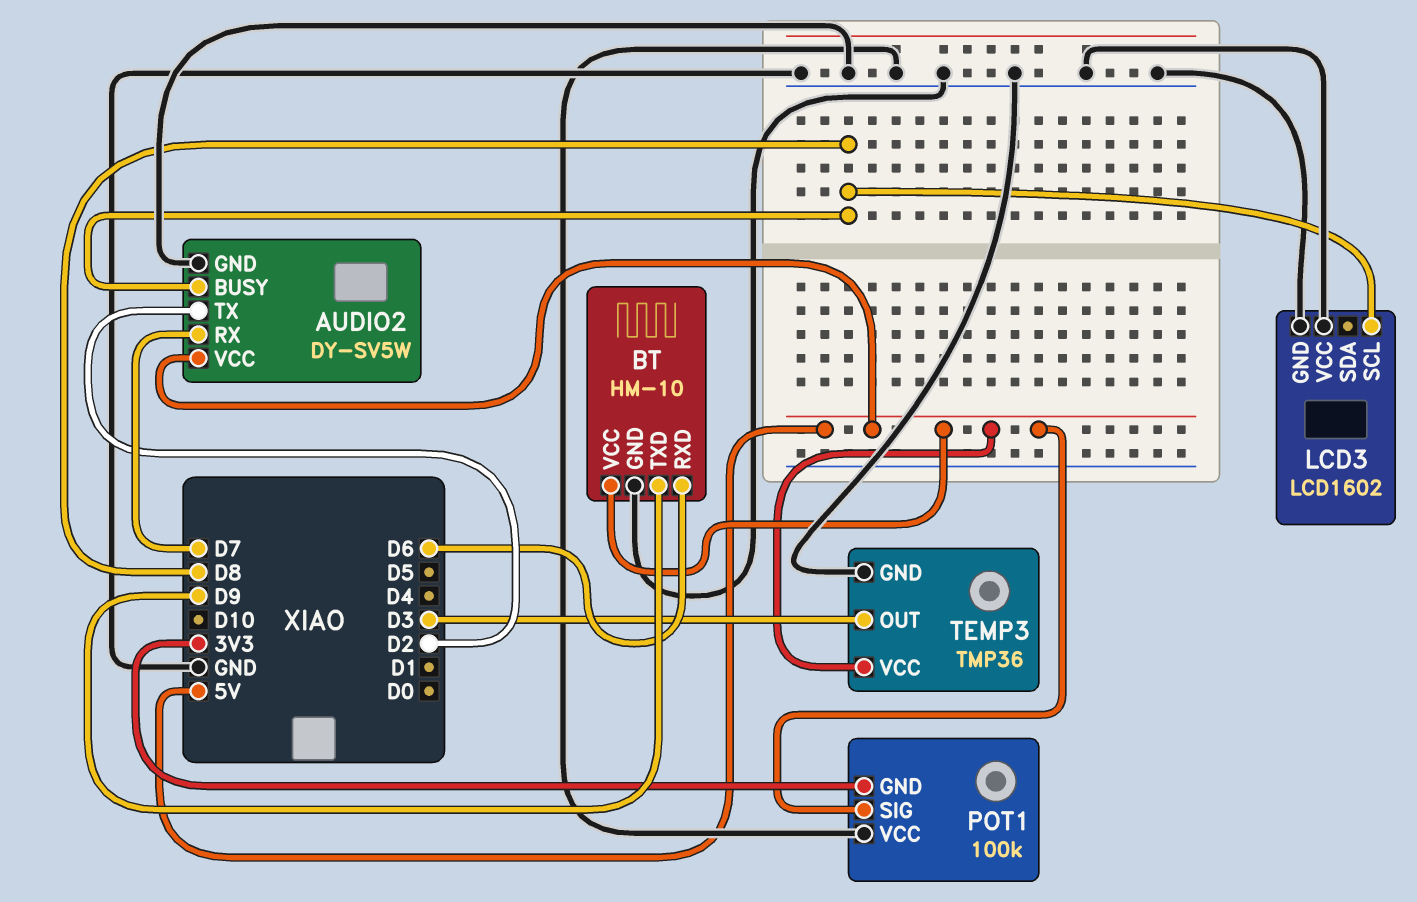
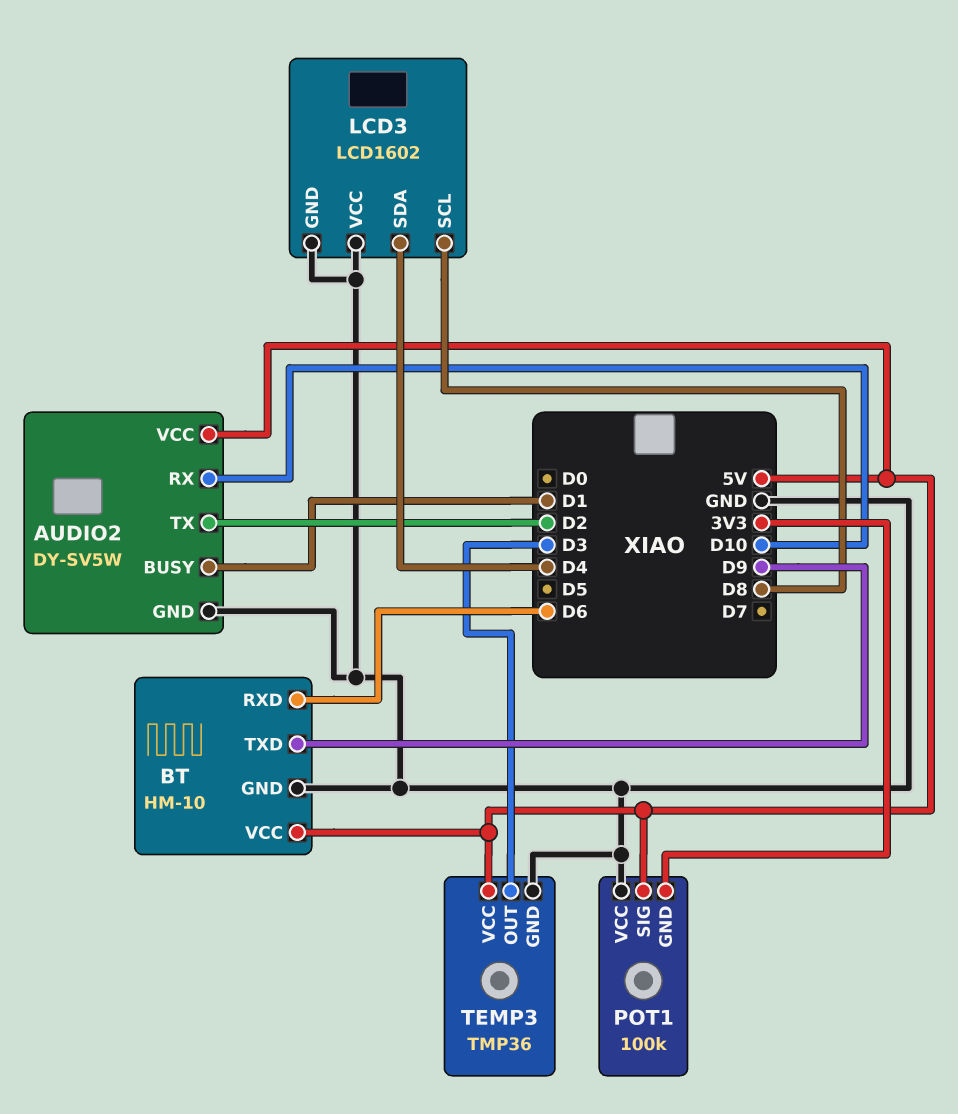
AUDIO2 pin BUSY: D8 -> D1
AUDIO2 pin RX: D7 -> D10
LCD3 pin SDA: none -> D4

